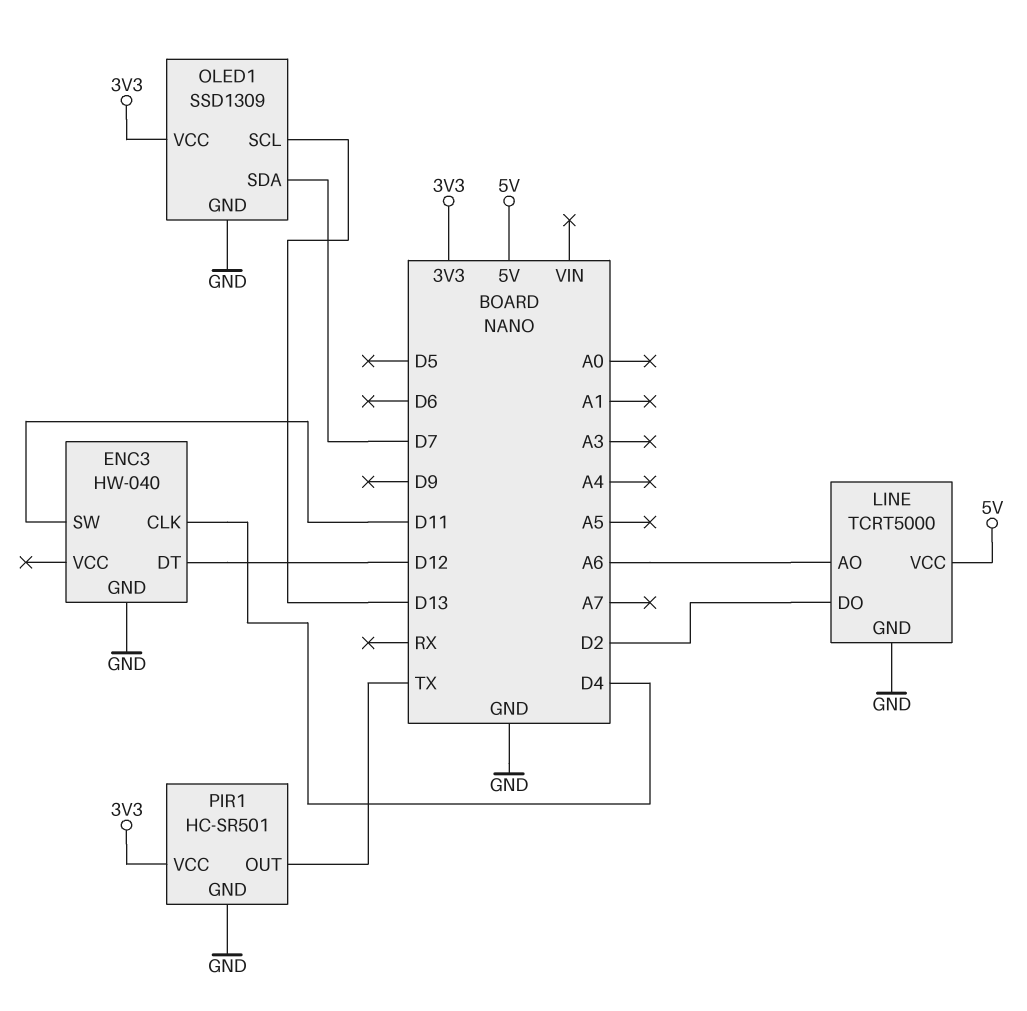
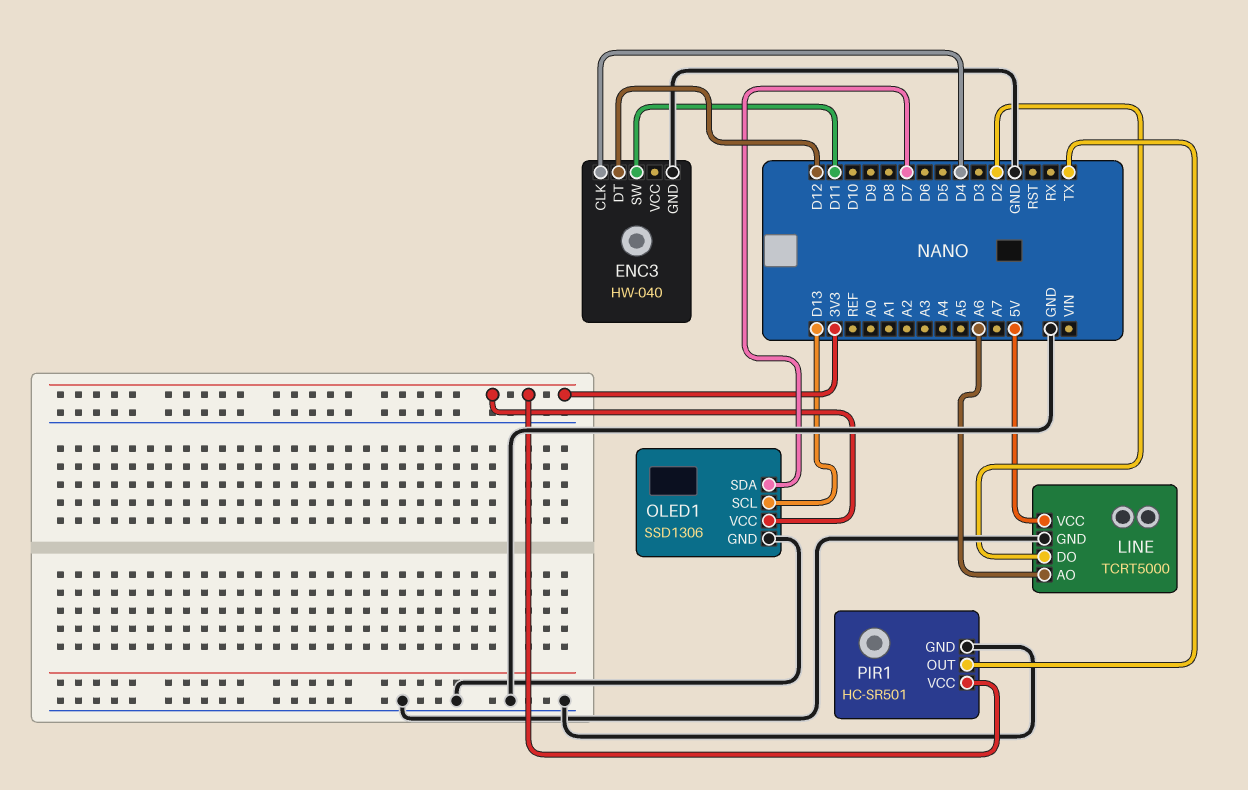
OLED1: SSD1309 -> SSD1306

